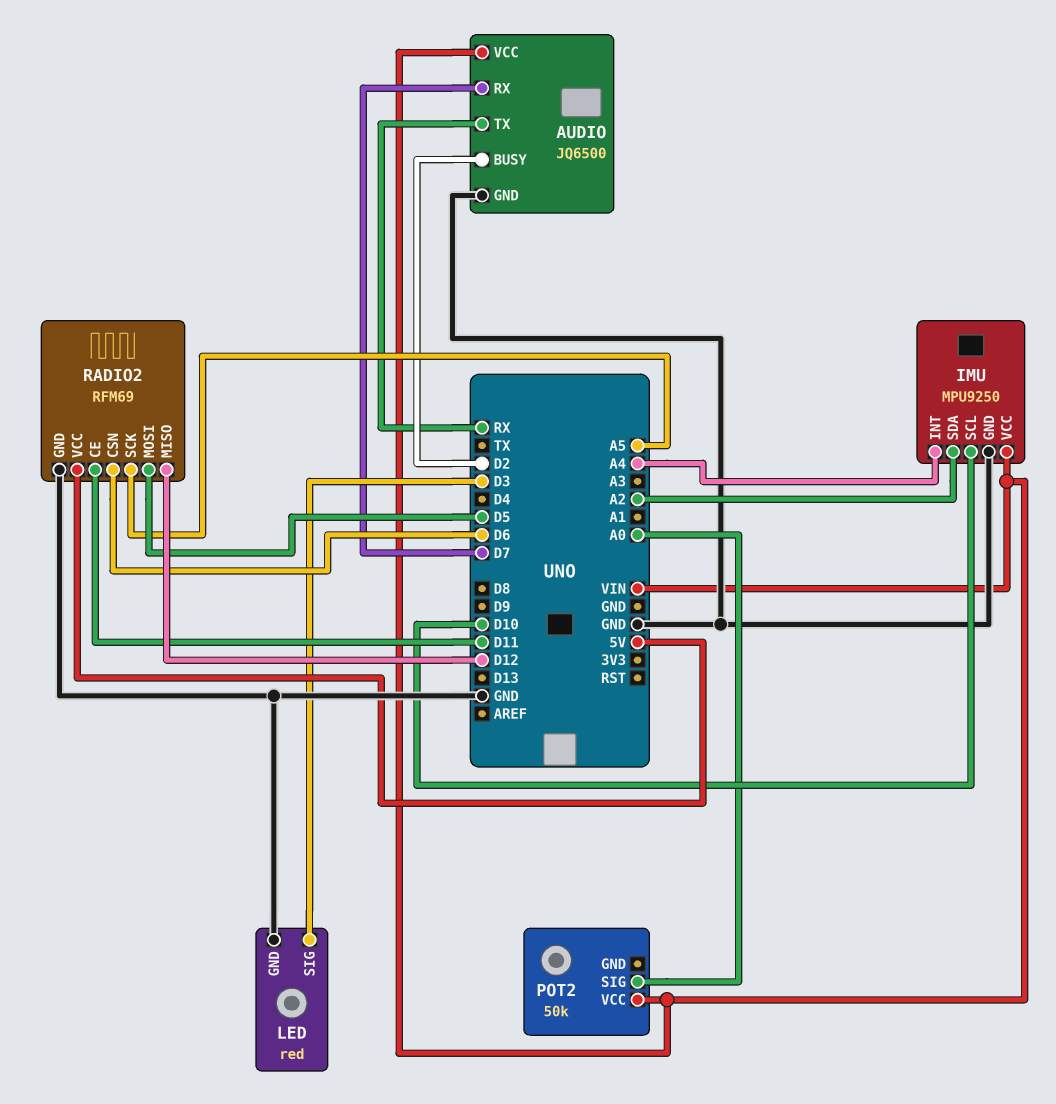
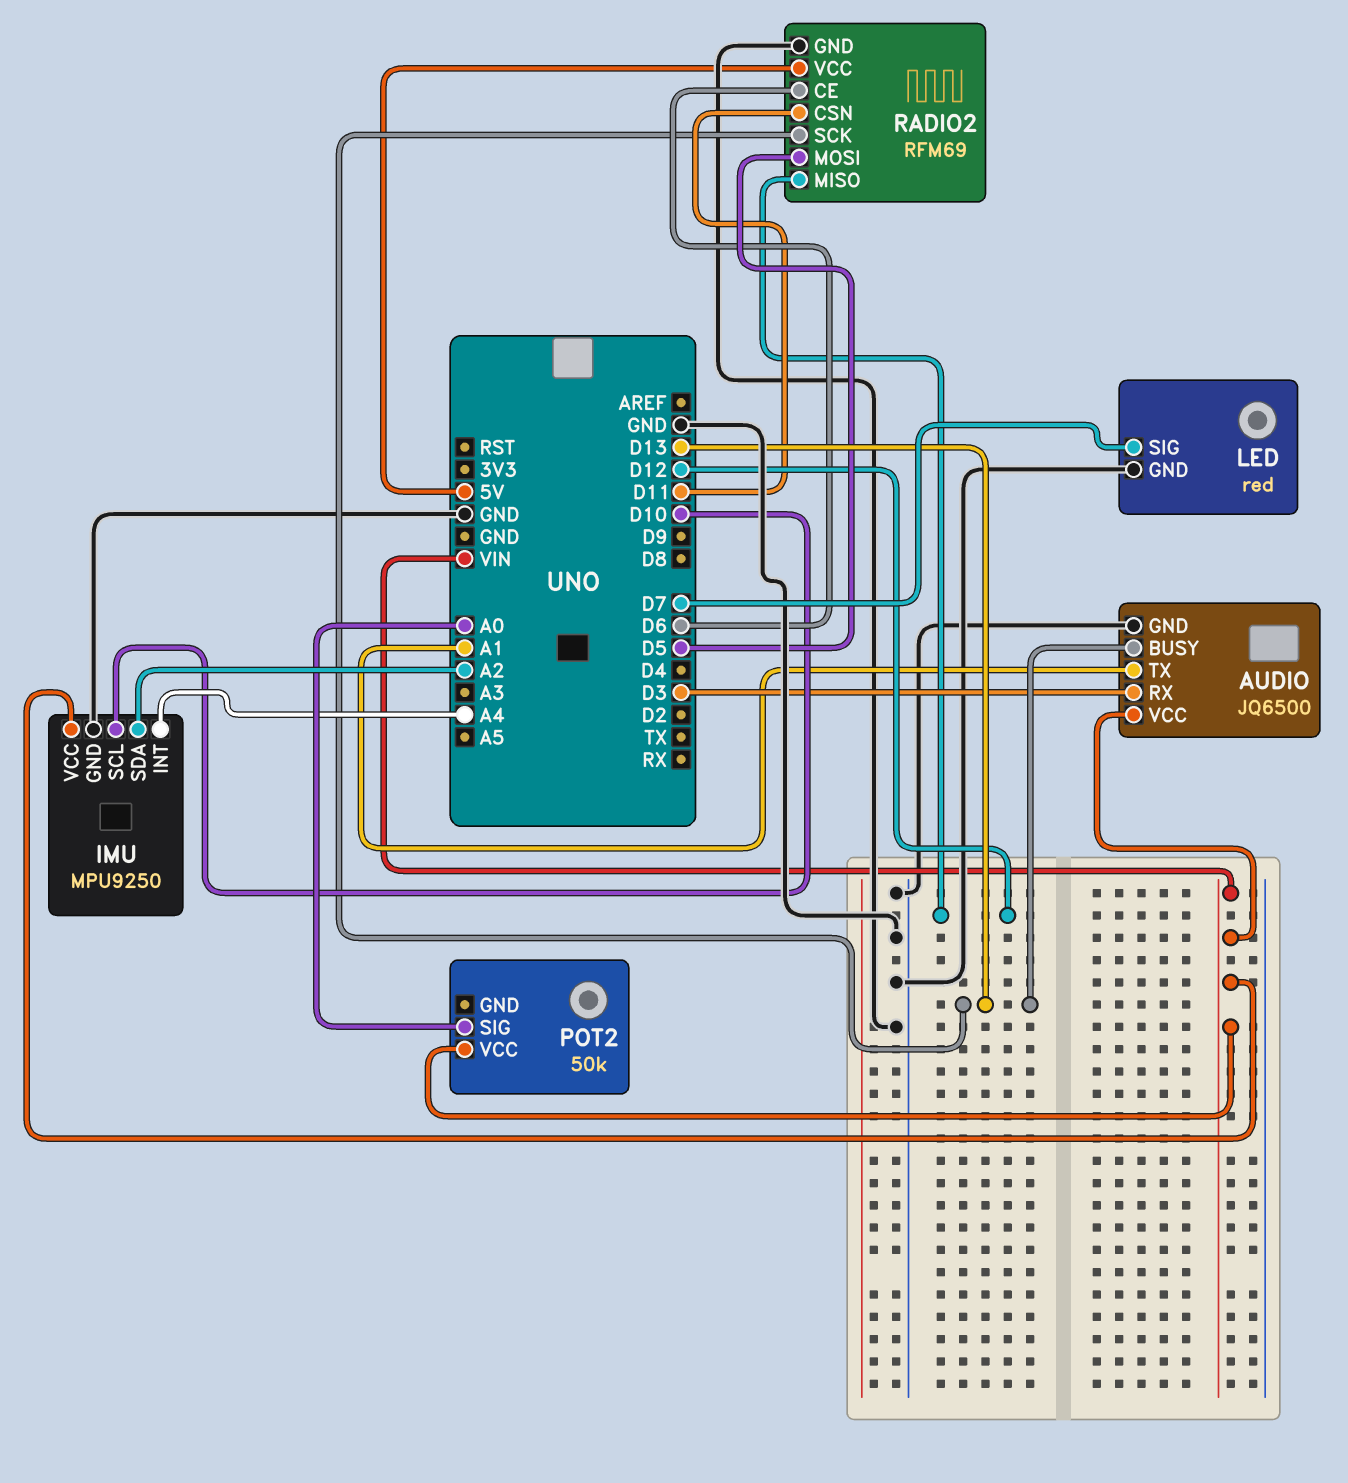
AUDIO pin BUSY: D2 -> D13
AUDIO pin RX: D7 -> D3
AUDIO pin TX: RX -> A1
LED pin SIG: D3 -> D7
RADIO2 pin CE: D11 -> D6
RADIO2 pin CSN: D6 -> D11
RADIO2 pin SCK: A5 -> D13

